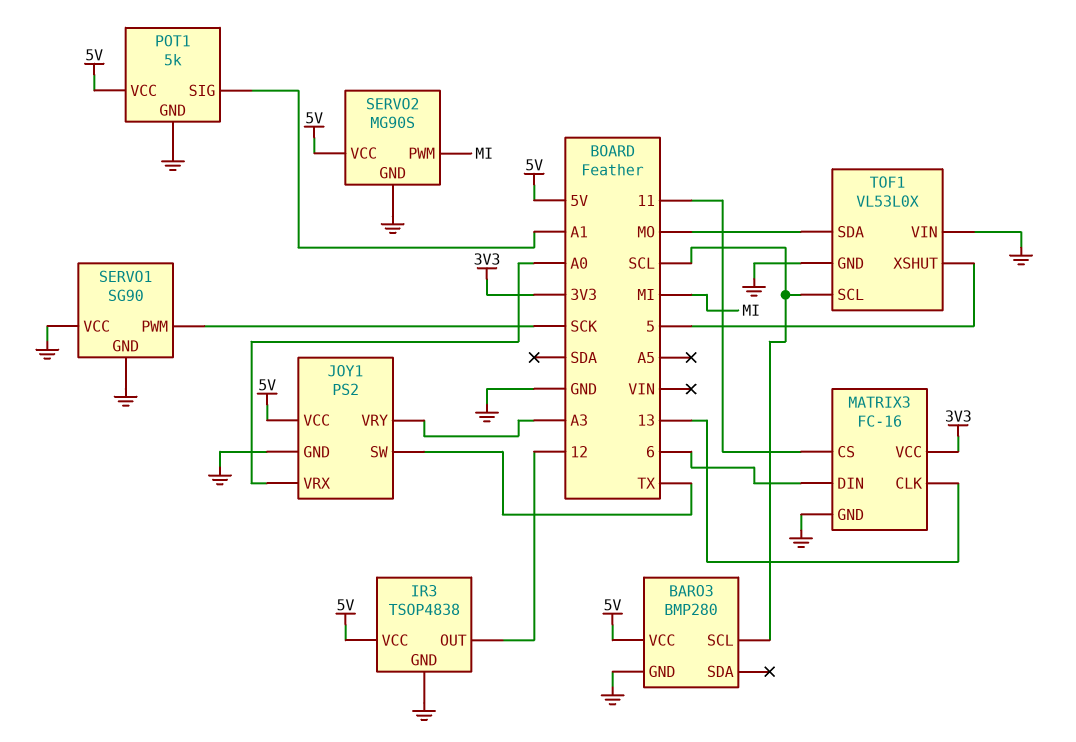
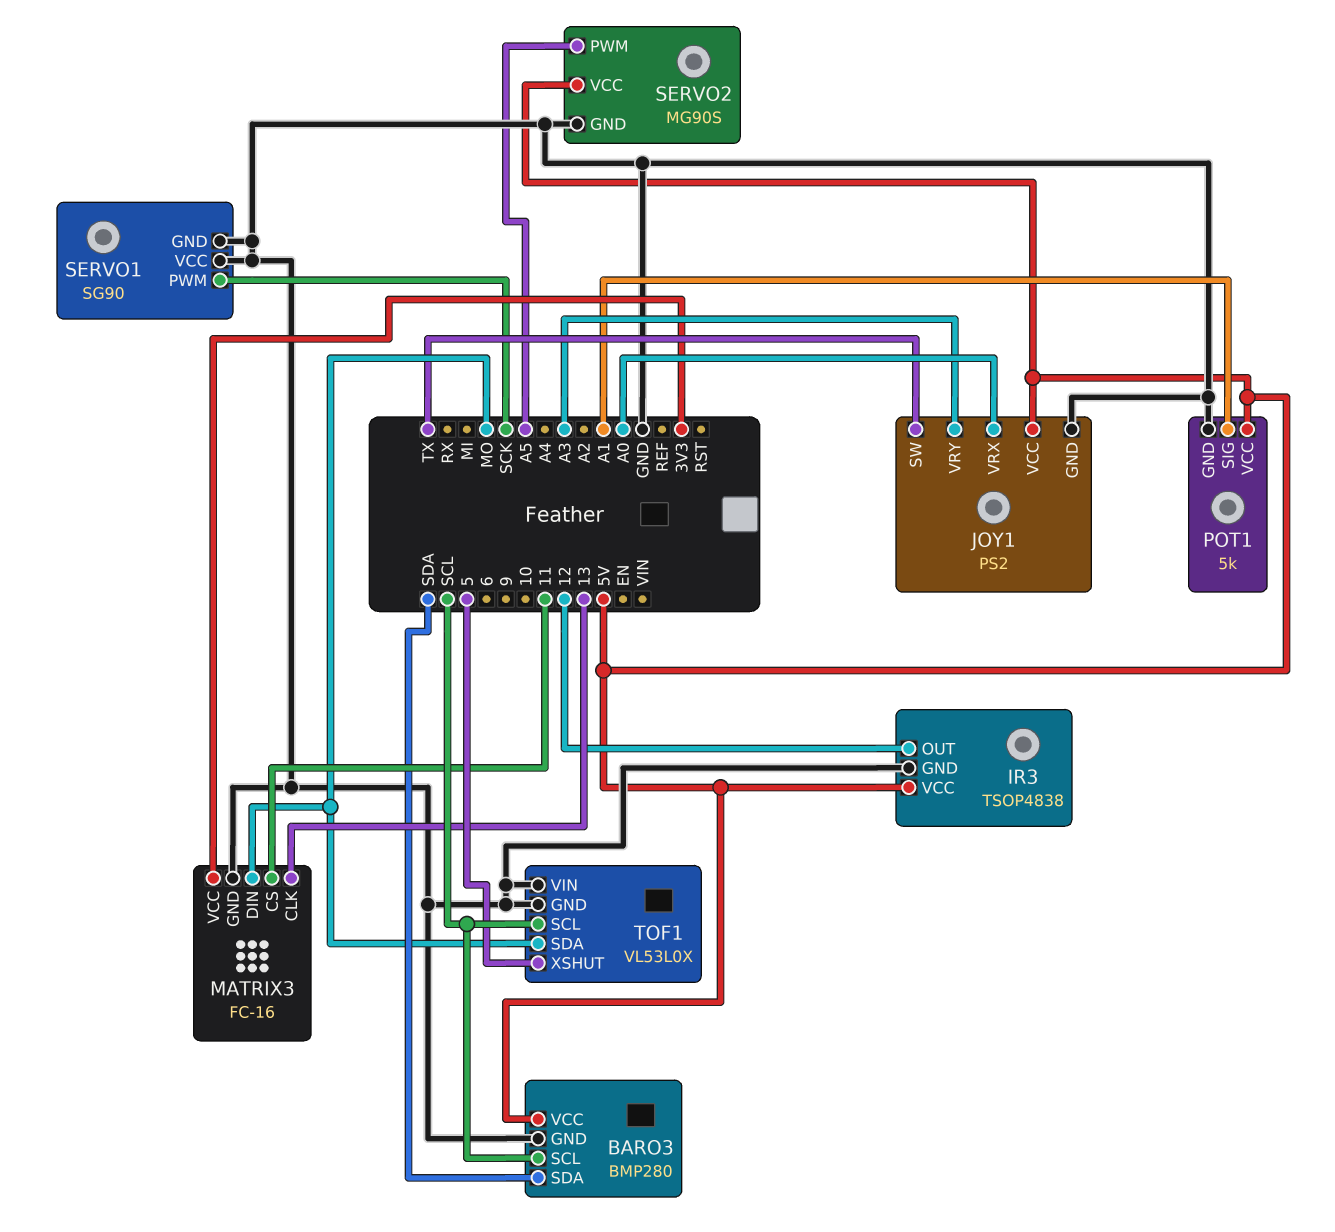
BARO3 pin SDA: none -> SDA
MATRIX3 pin DIN: 6 -> MO
SERVO2 pin PWM: MI -> A5

